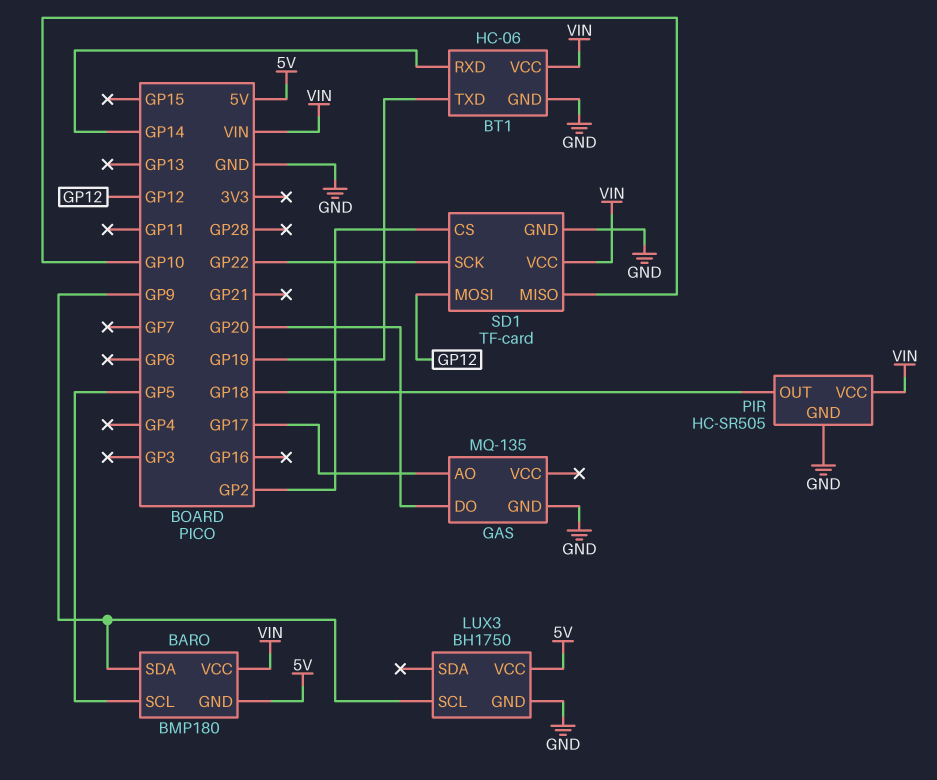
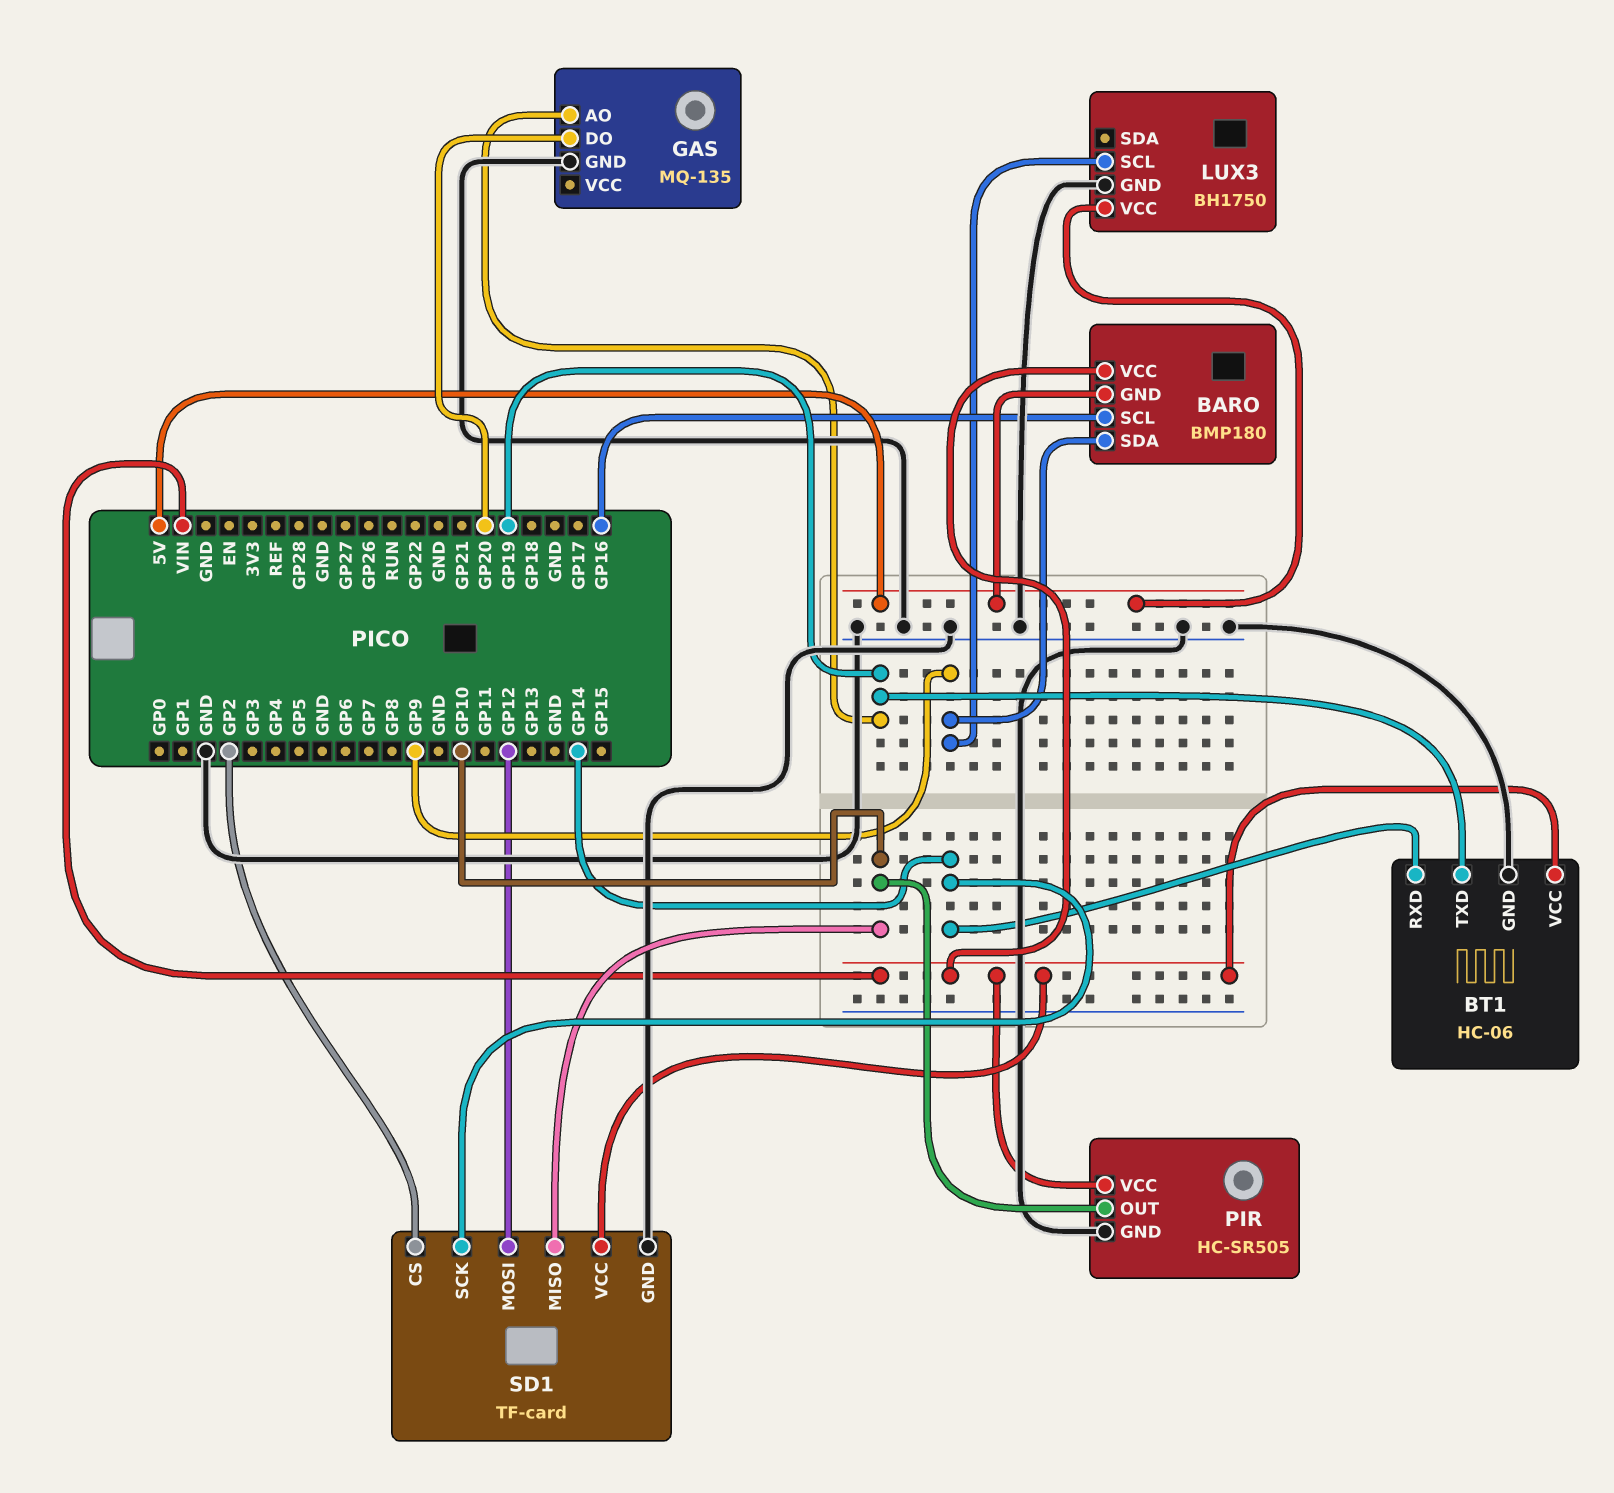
BARO pin SCL: GP5 -> GP16
GAS pin AO: GP17 -> GP19
PIR pin OUT: GP18 -> GP10
SD1 pin SCK: GP22 -> GP14

